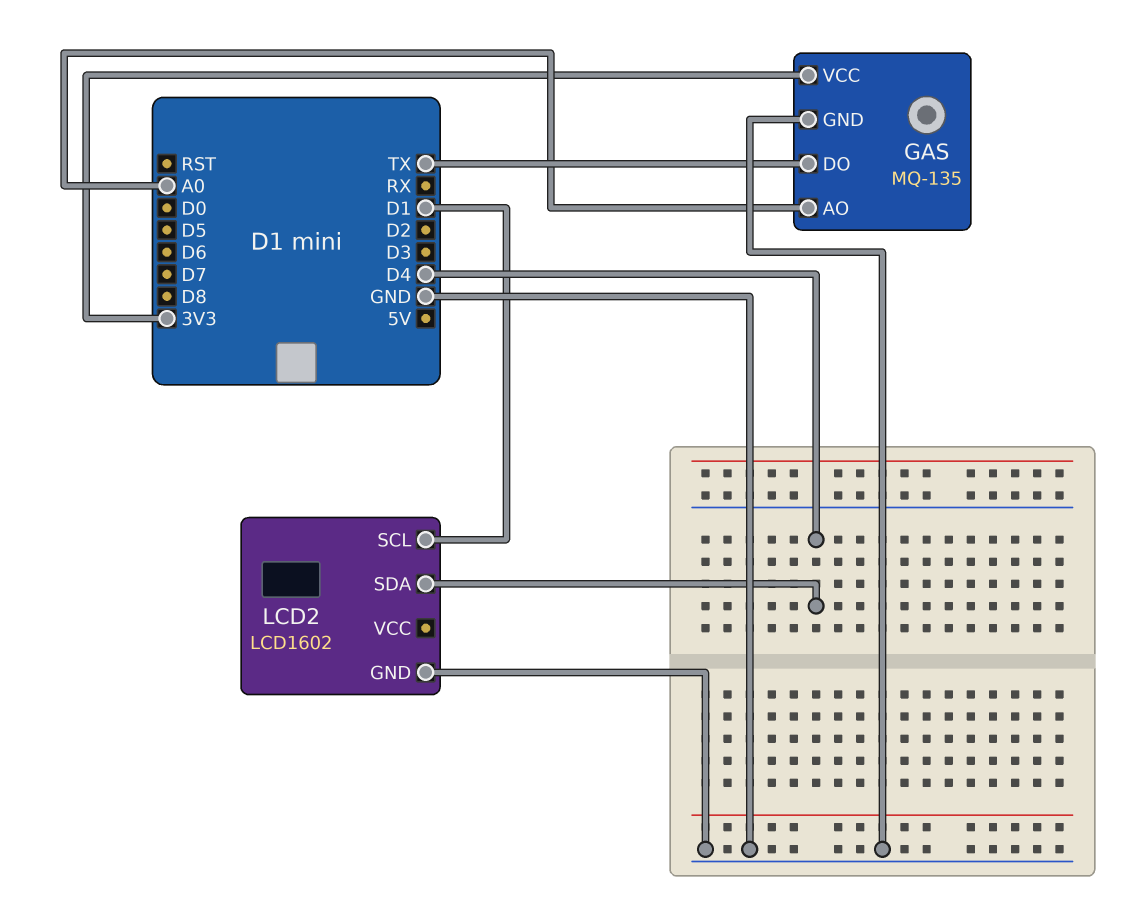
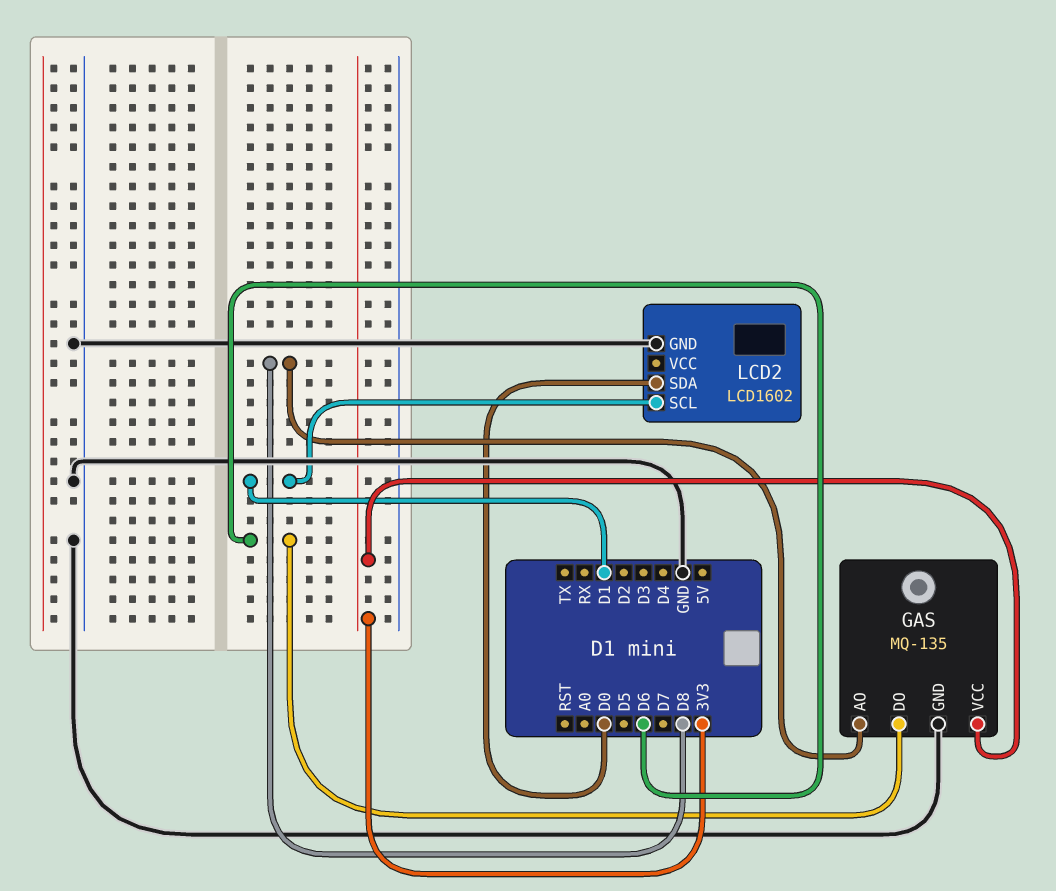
GAS pin AO: A0 -> D8
GAS pin DO: TX -> D6
LCD2 pin SDA: D4 -> D0

